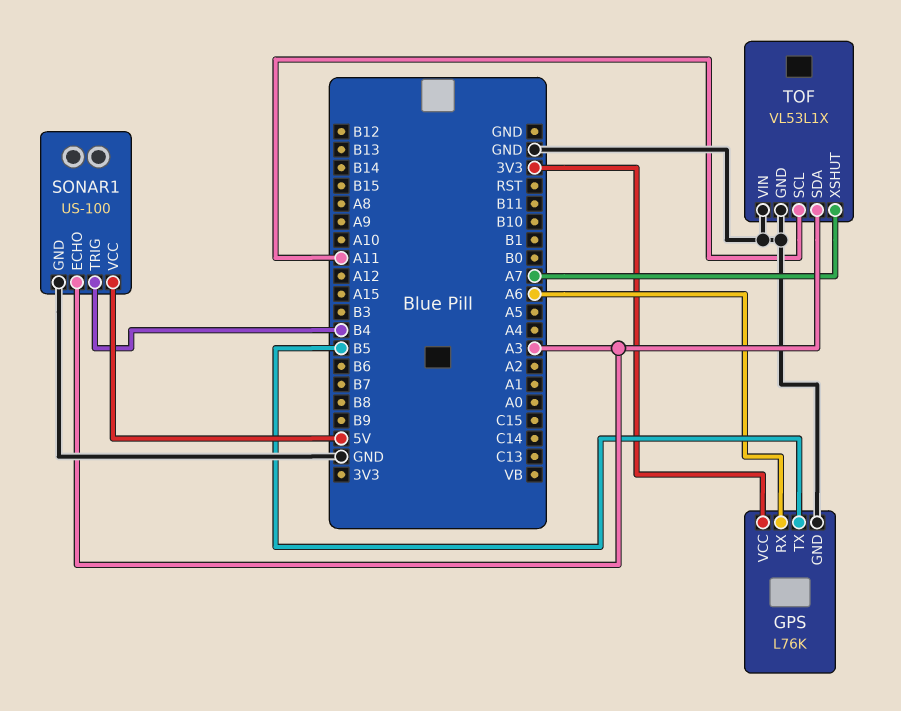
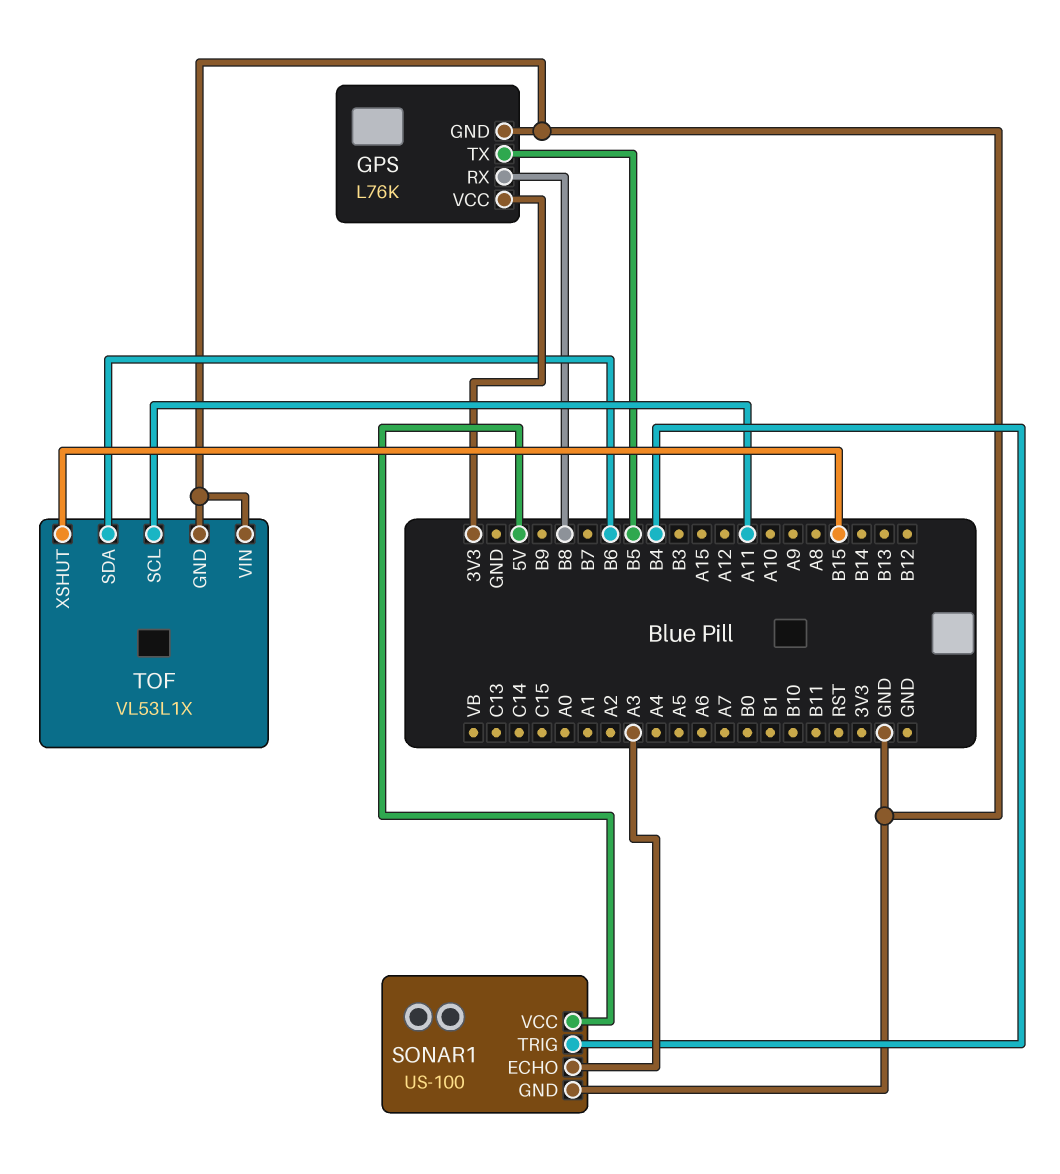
GPS pin RX: A6 -> B8
TOF pin SDA: A3 -> B6
TOF pin XSHUT: A7 -> B15

